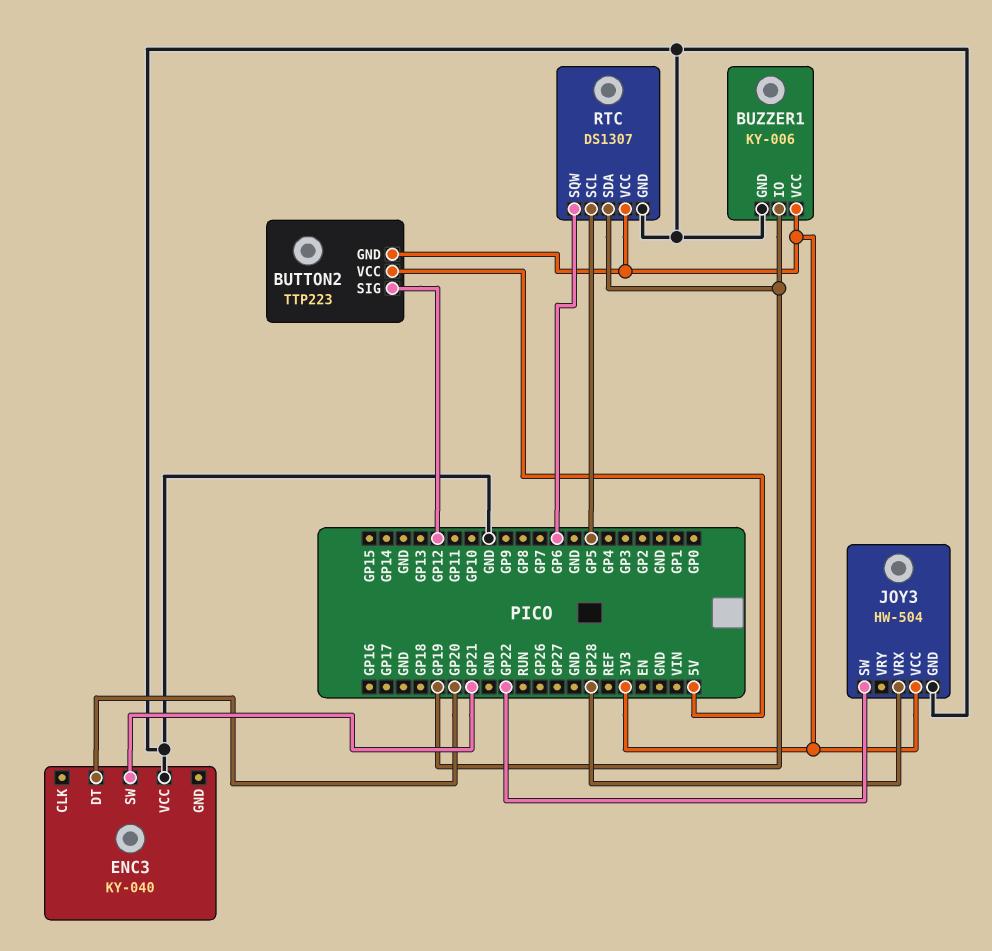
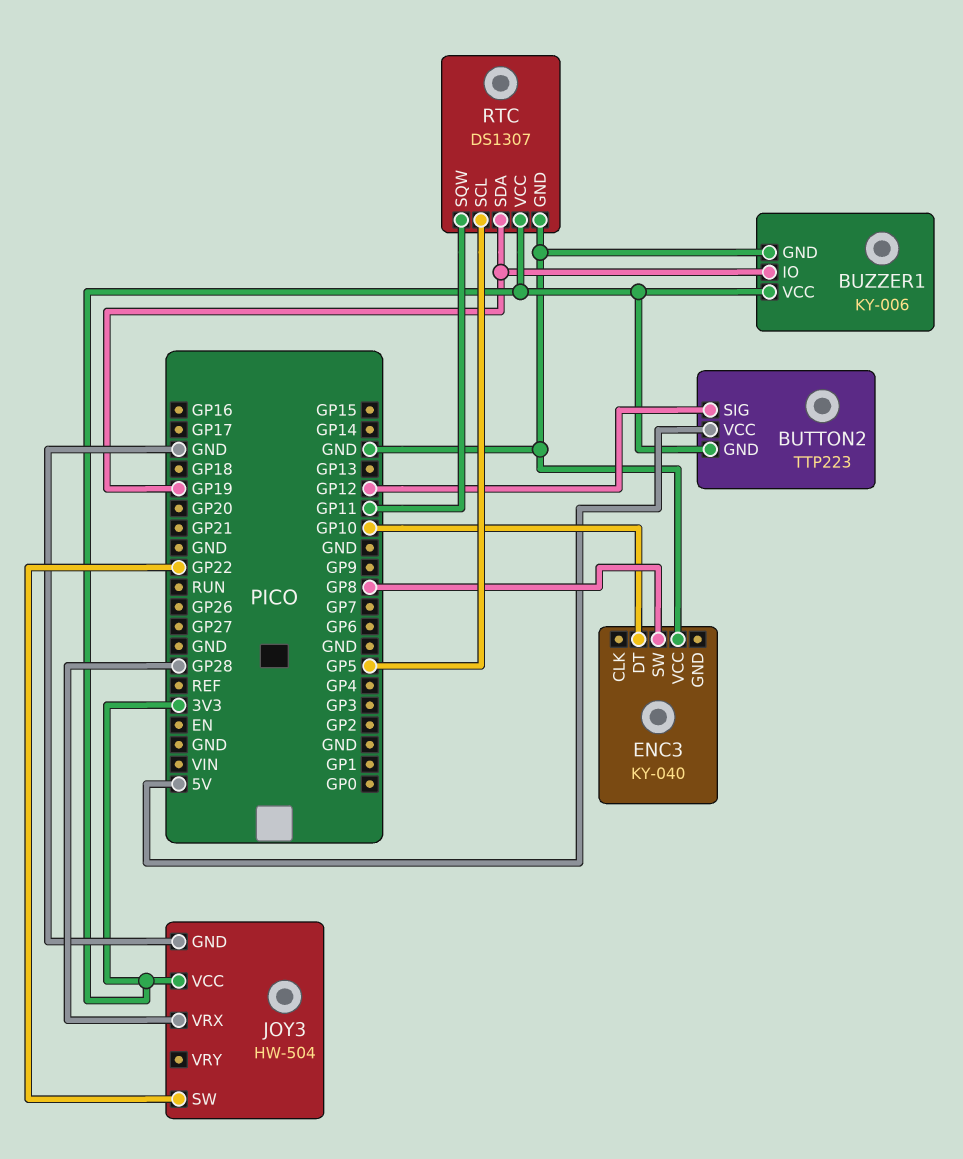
ENC3 pin DT: GP20 -> GP10
ENC3 pin SW: GP21 -> GP8
RTC pin SQW: GP6 -> GP11

